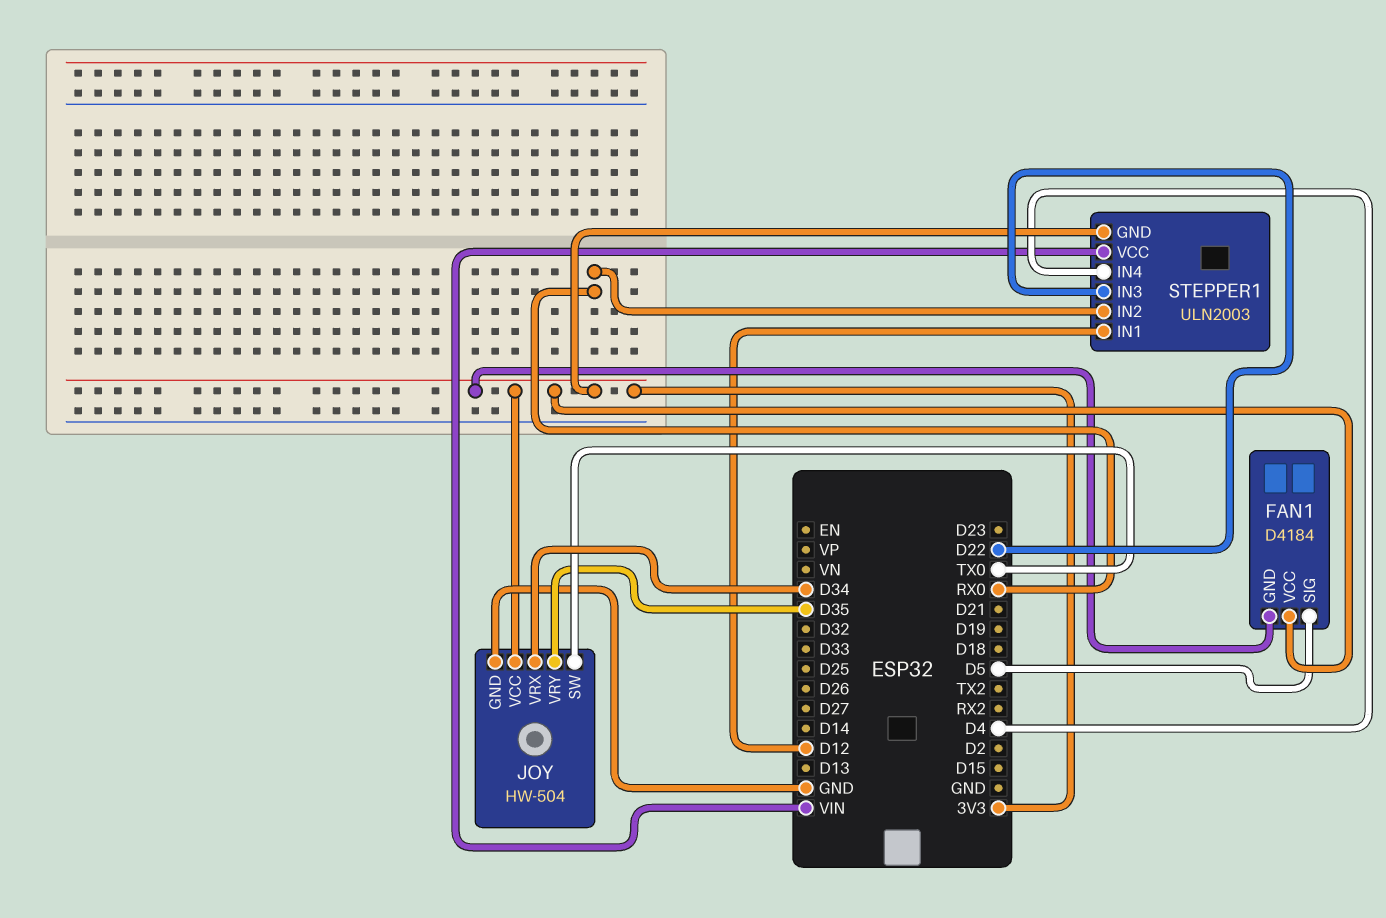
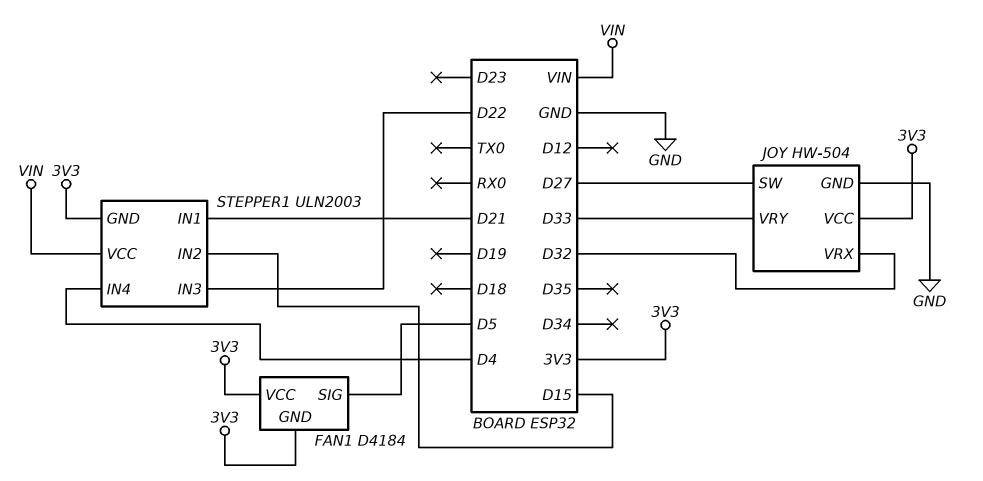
JOY pin SW: TX0 -> D27
JOY pin VRX: D34 -> D32
JOY pin VRY: D35 -> D33
STEPPER1 pin IN1: D12 -> D21
STEPPER1 pin IN2: RX0 -> D15

